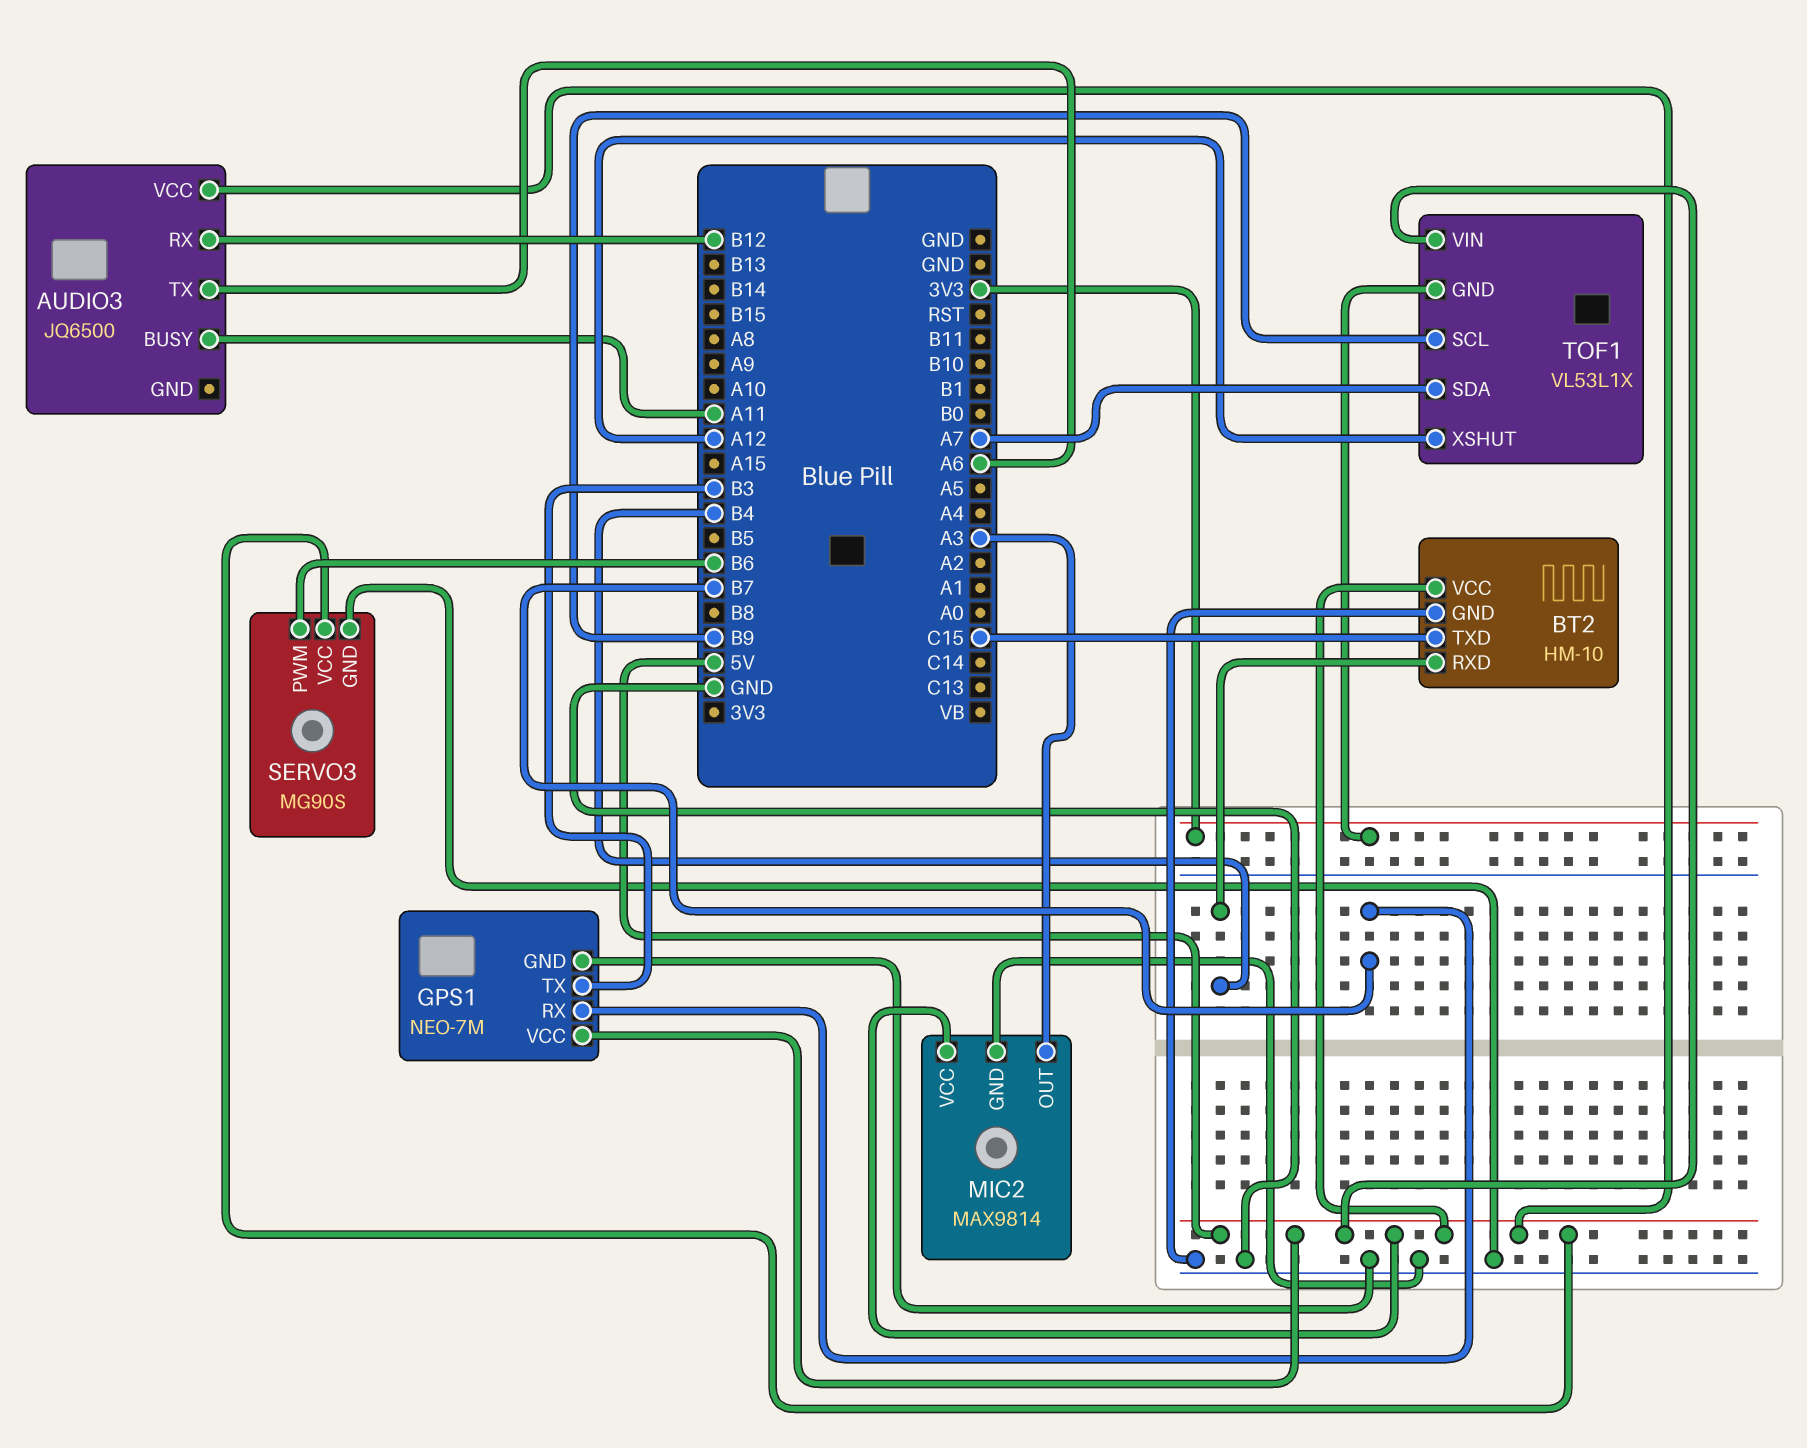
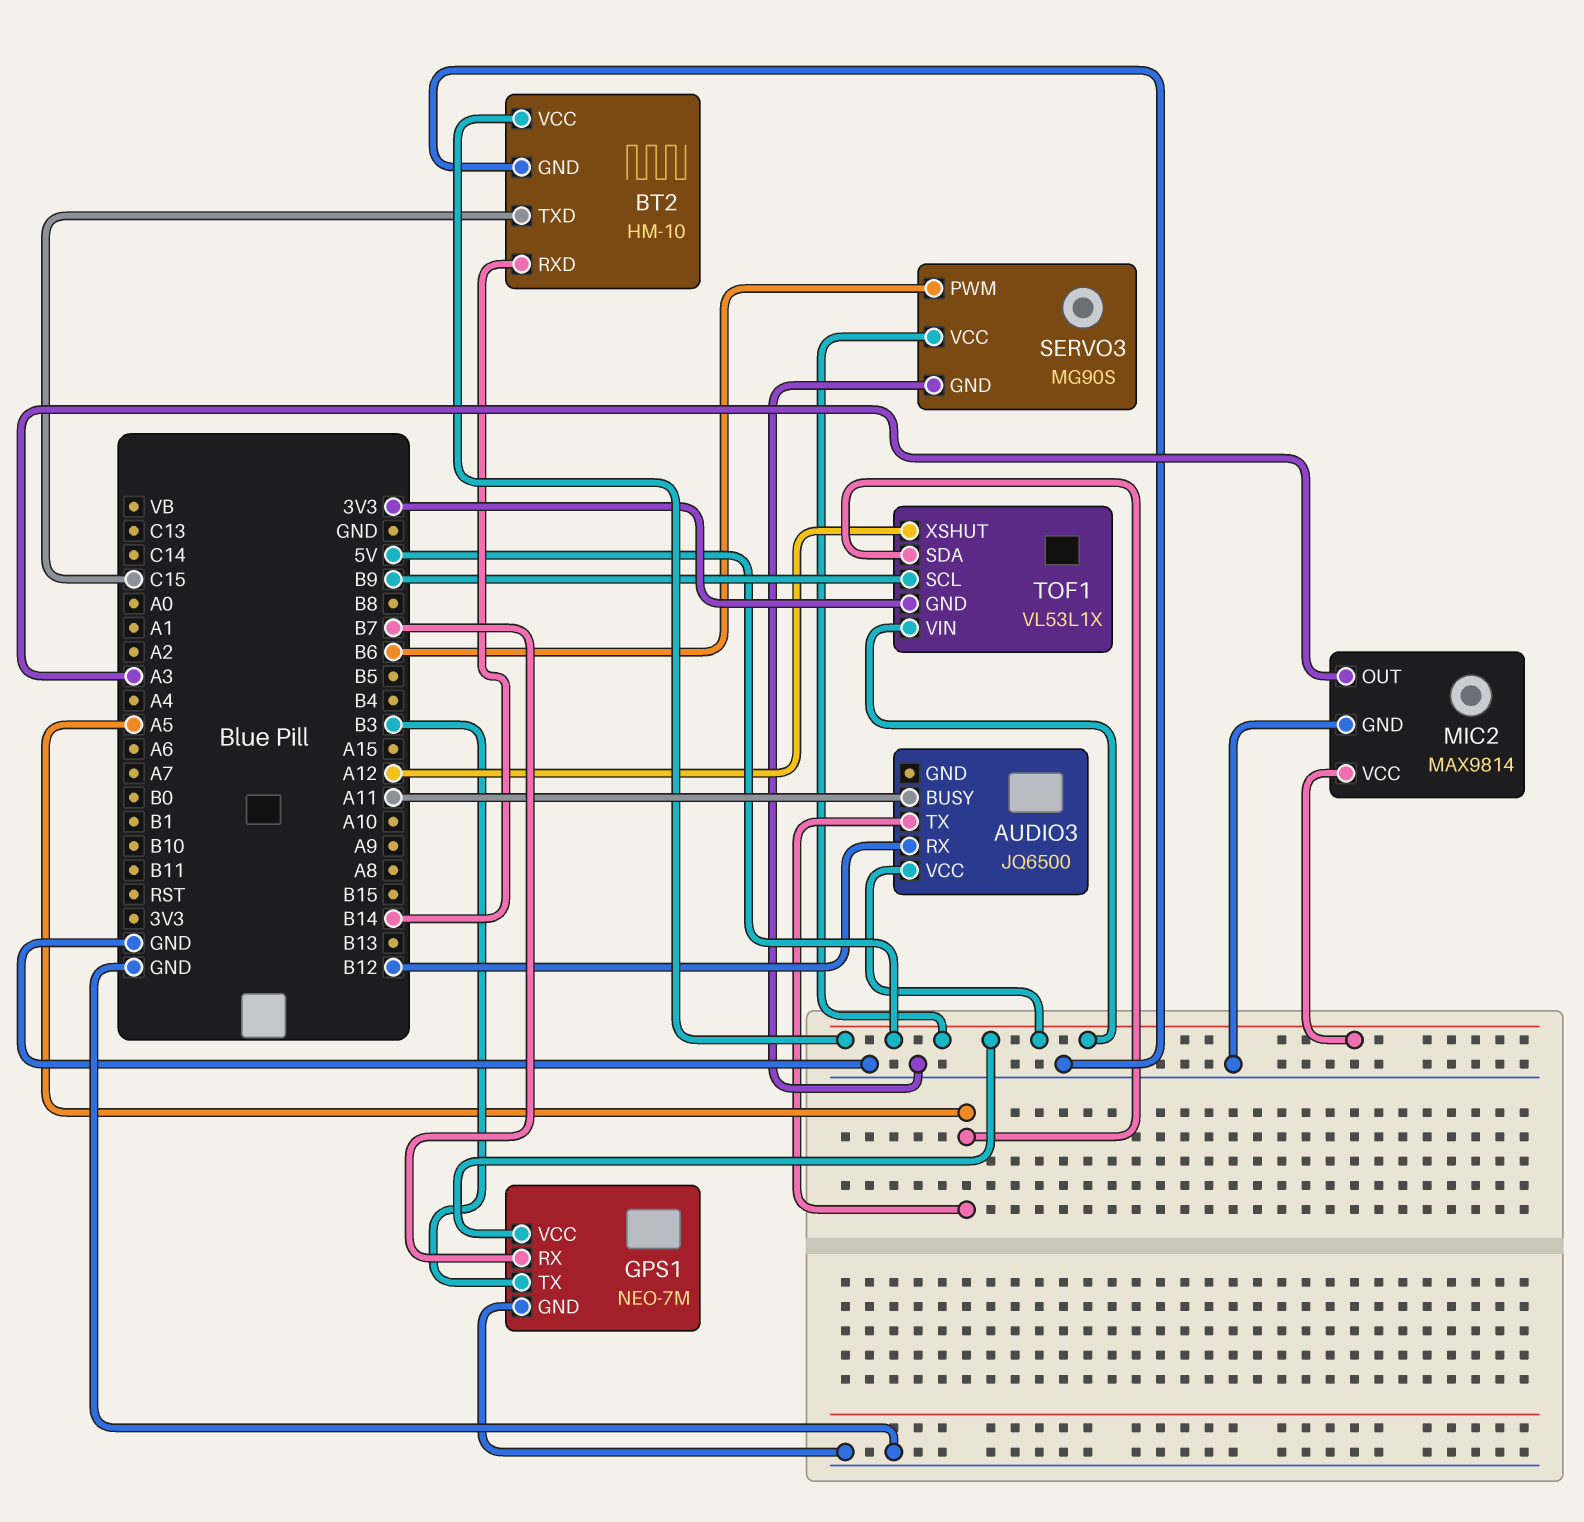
AUDIO3 pin TX: A6 -> A5
BT2 pin RXD: B4 -> B14
TOF1 pin SDA: A7 -> A5

